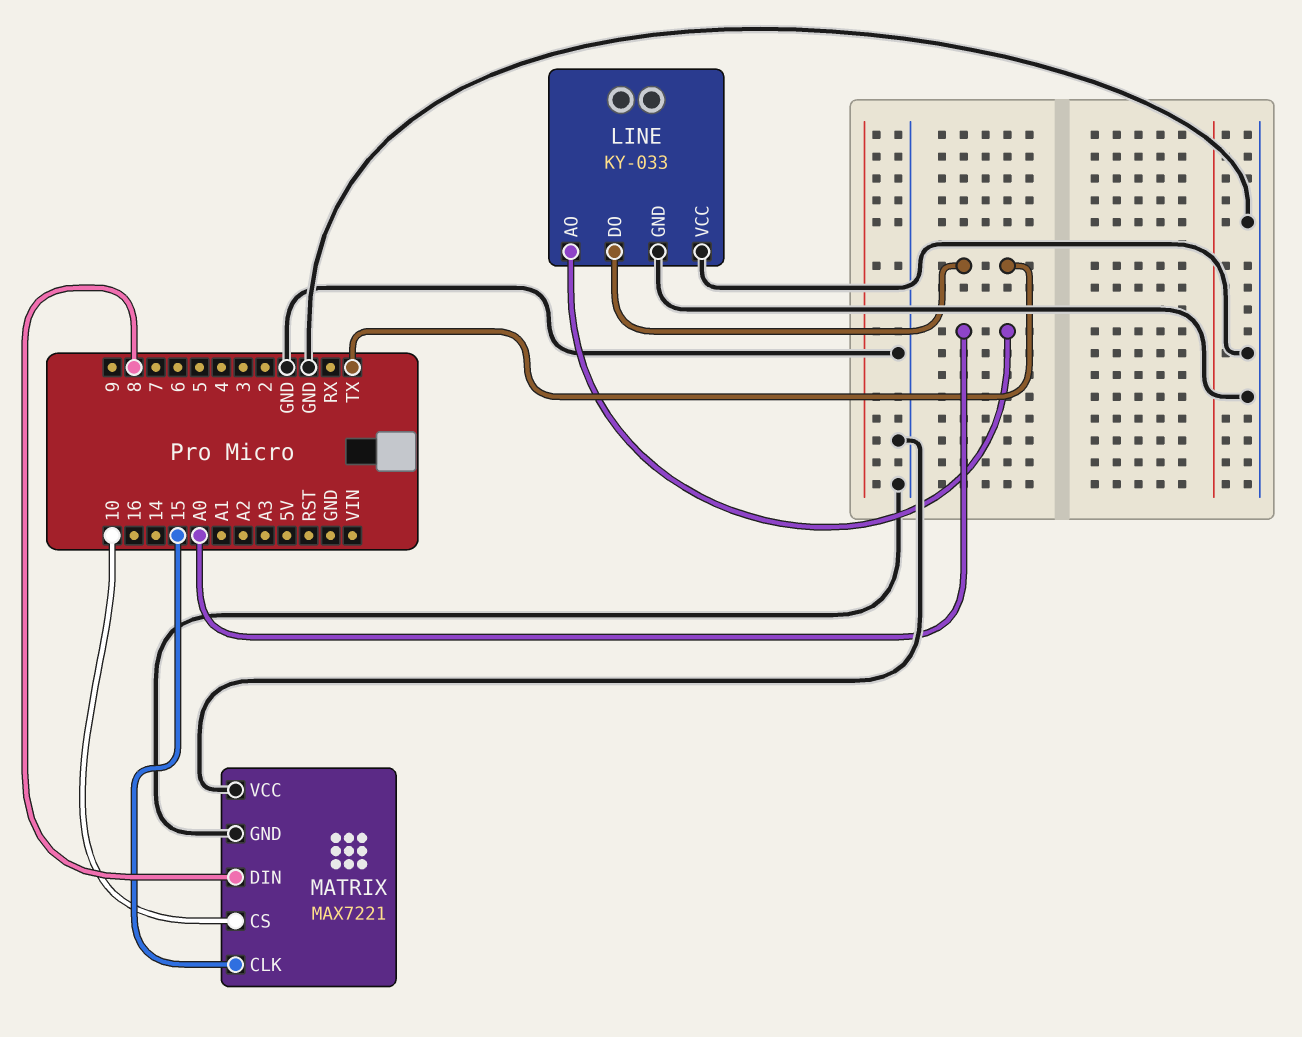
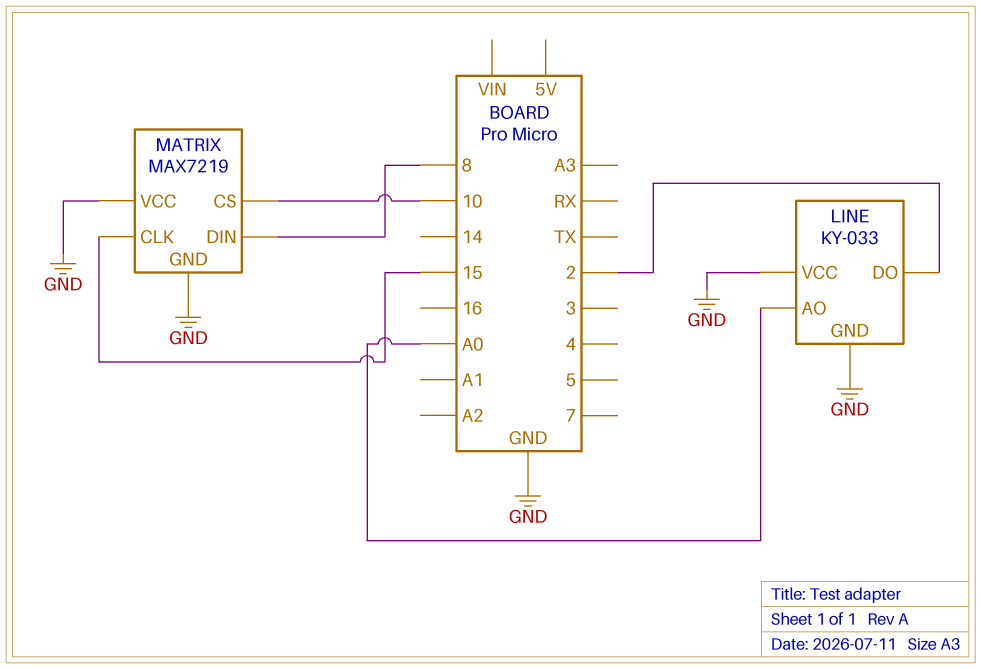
LINE pin DO: TX -> 2
MATRIX: MAX7221 -> MAX7219

